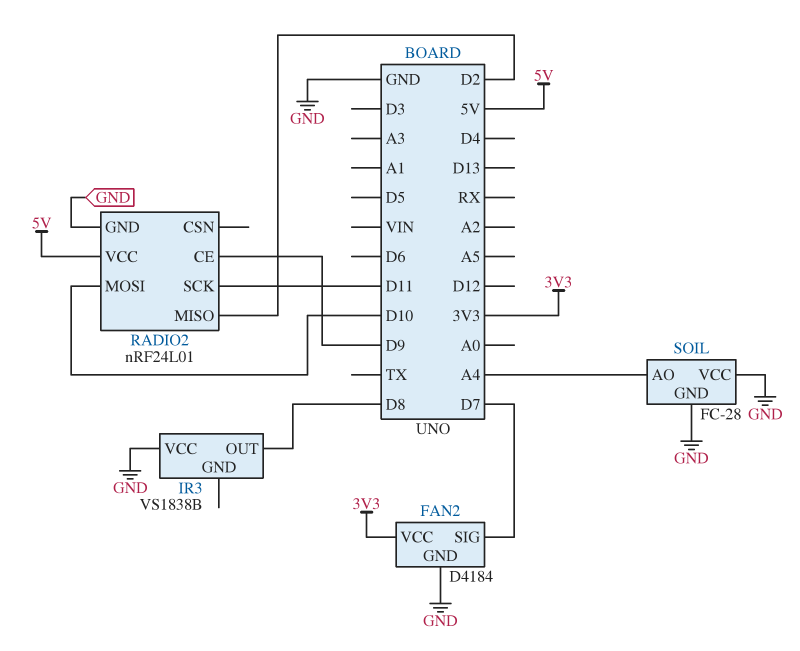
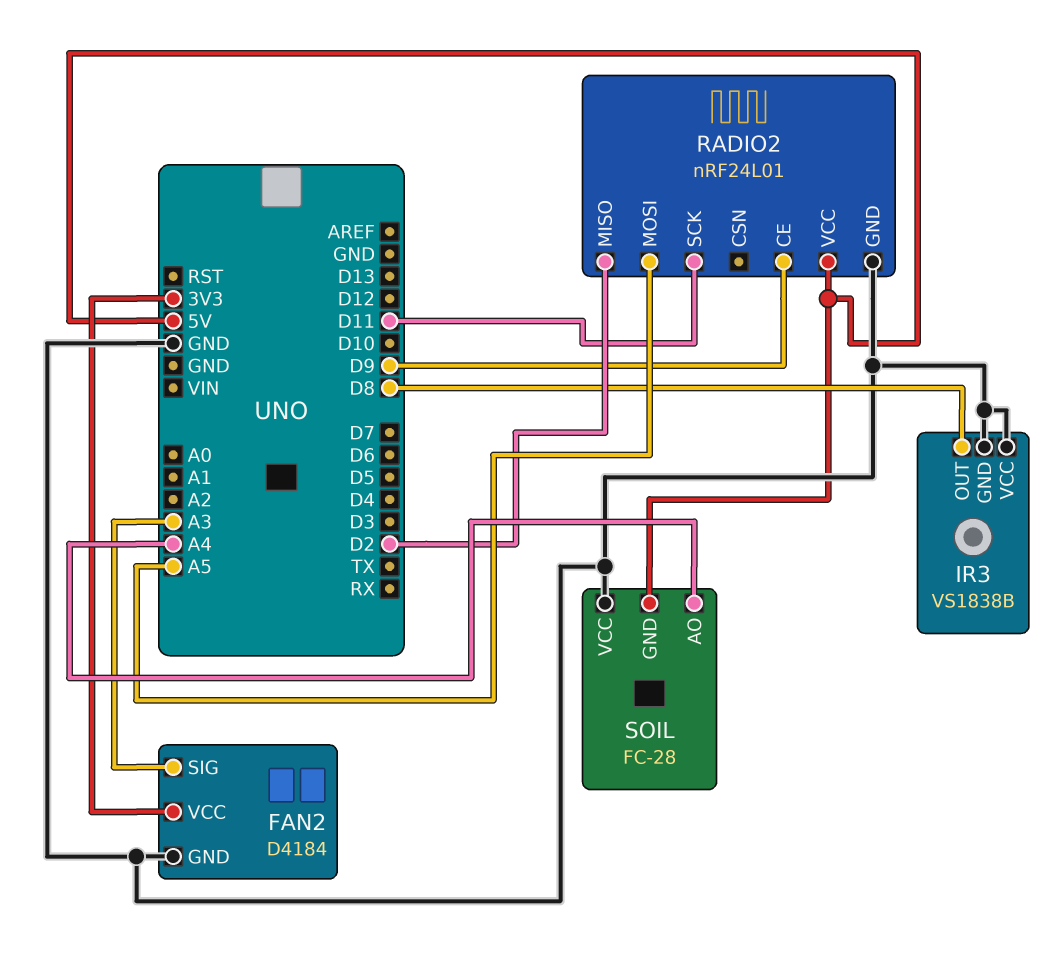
FAN2 pin SIG: D7 -> A3
IR3 pin GND: none -> GND
RADIO2 pin MOSI: D10 -> A5
SOIL pin GND: GND -> 5V

